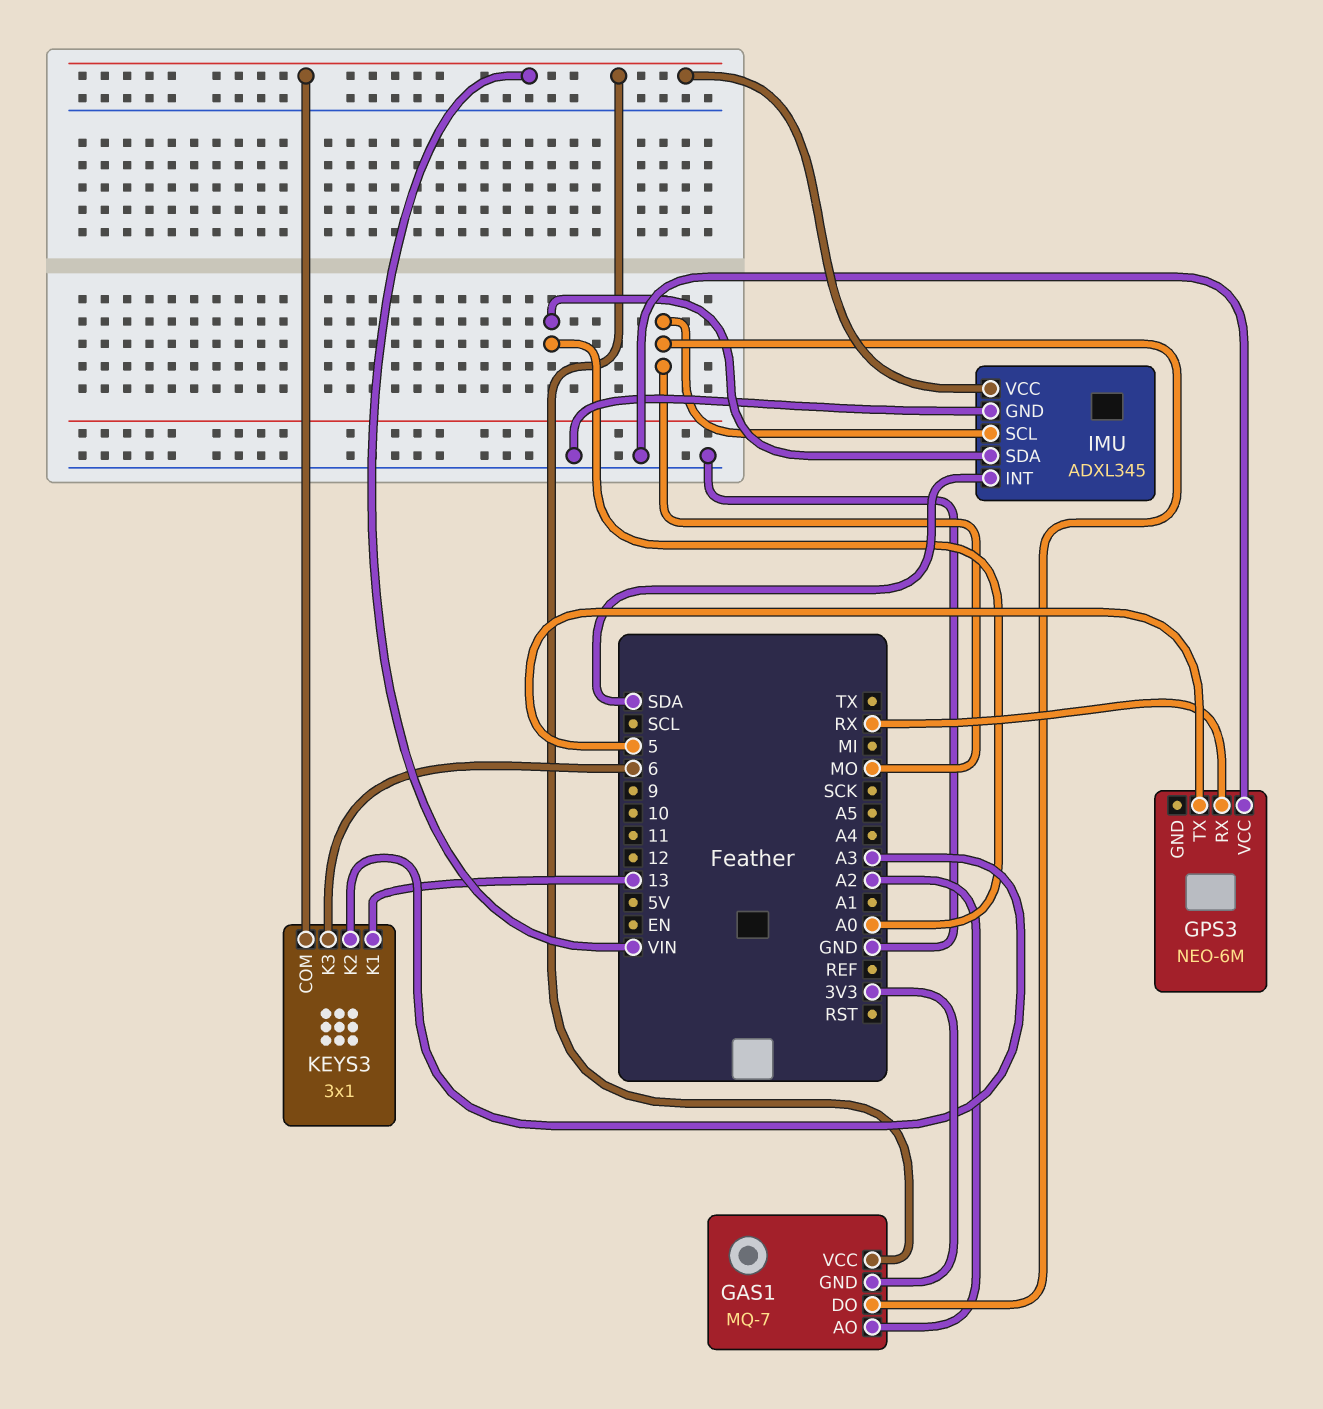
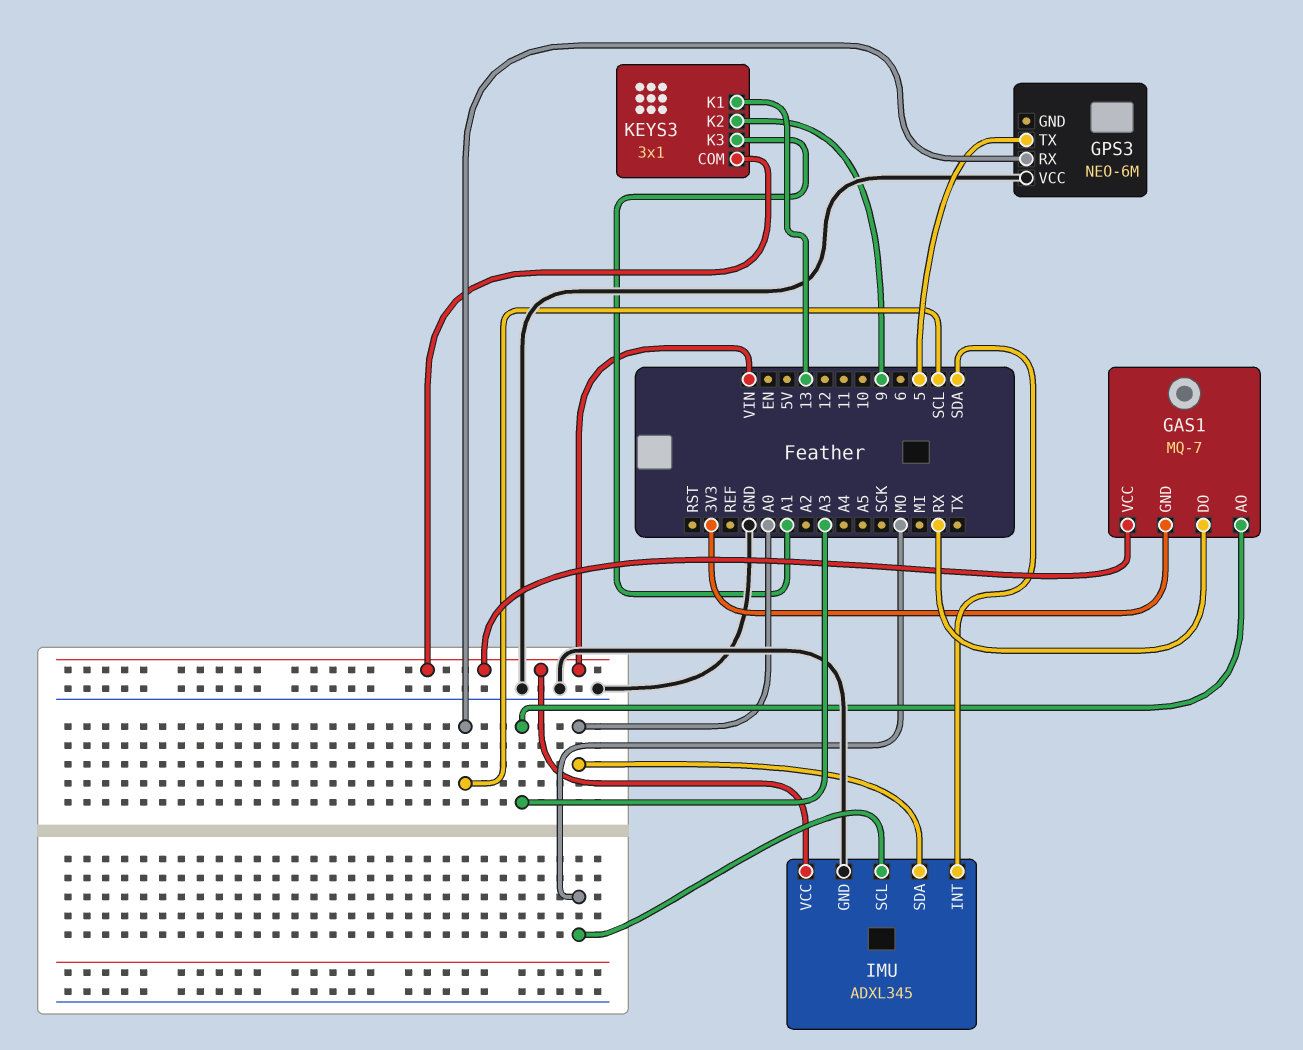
GAS1 pin AO: A2 -> A3
GAS1 pin DO: MO -> RX
GPS3 pin RX: RX -> SCL
KEYS3 pin K2: A3 -> 9
KEYS3 pin K3: 6 -> A1

